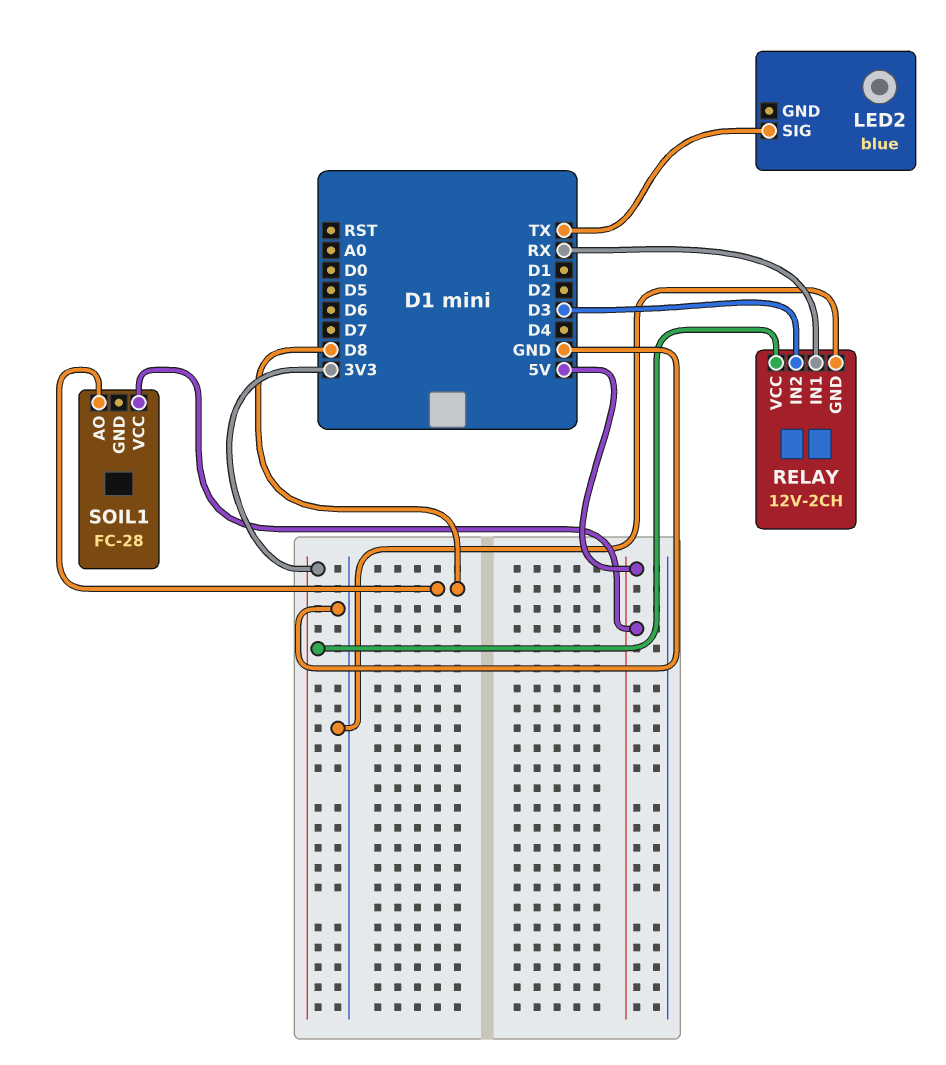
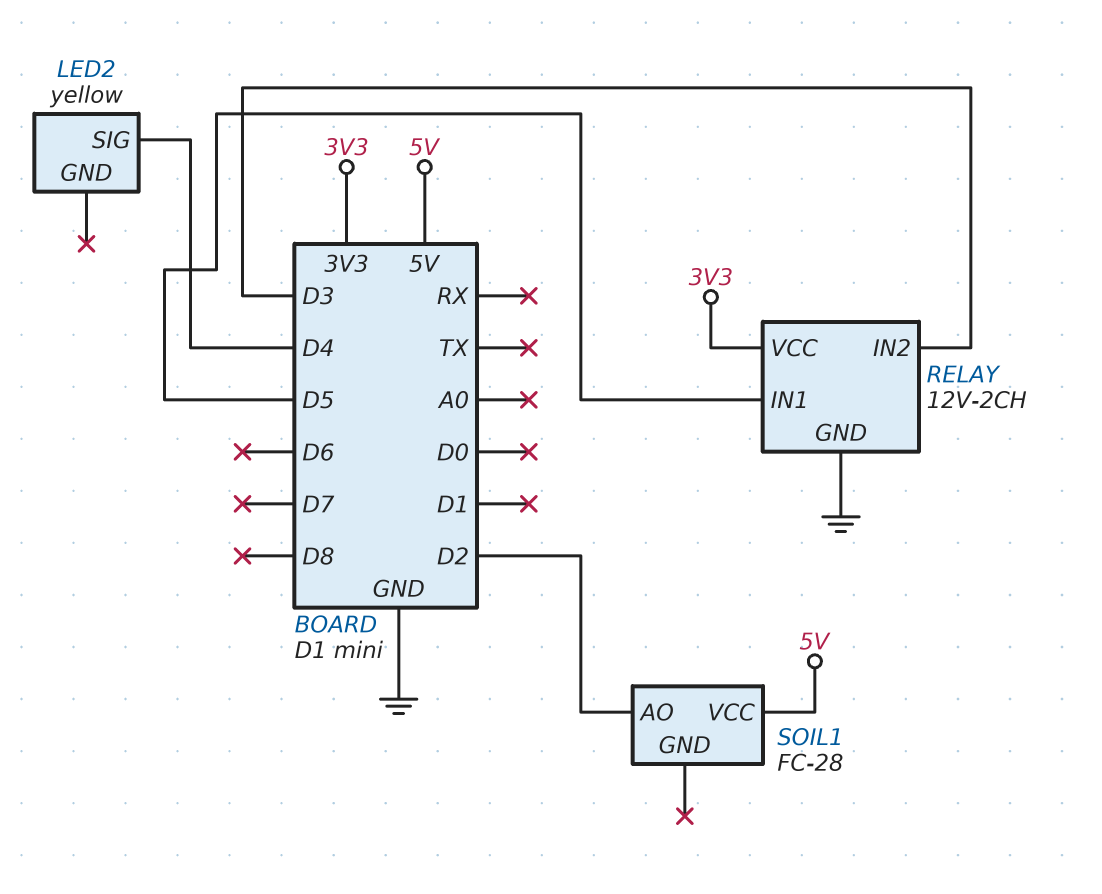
LED2: blue -> yellow
LED2 pin SIG: TX -> D4
RELAY pin IN1: RX -> D5
SOIL1 pin AO: D8 -> D2

